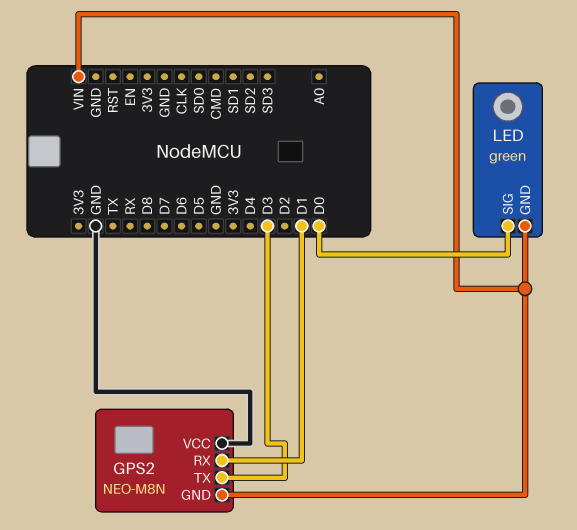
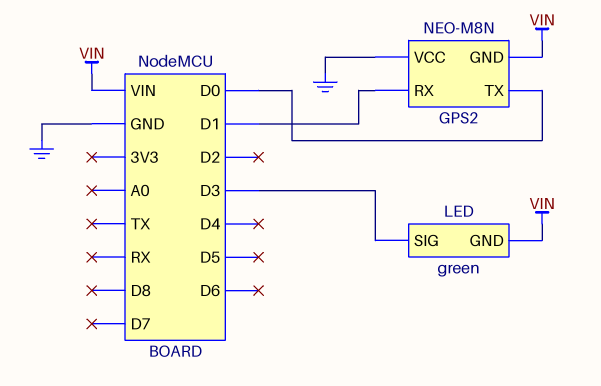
GPS2 pin TX: D3 -> D0
LED pin SIG: D0 -> D3

